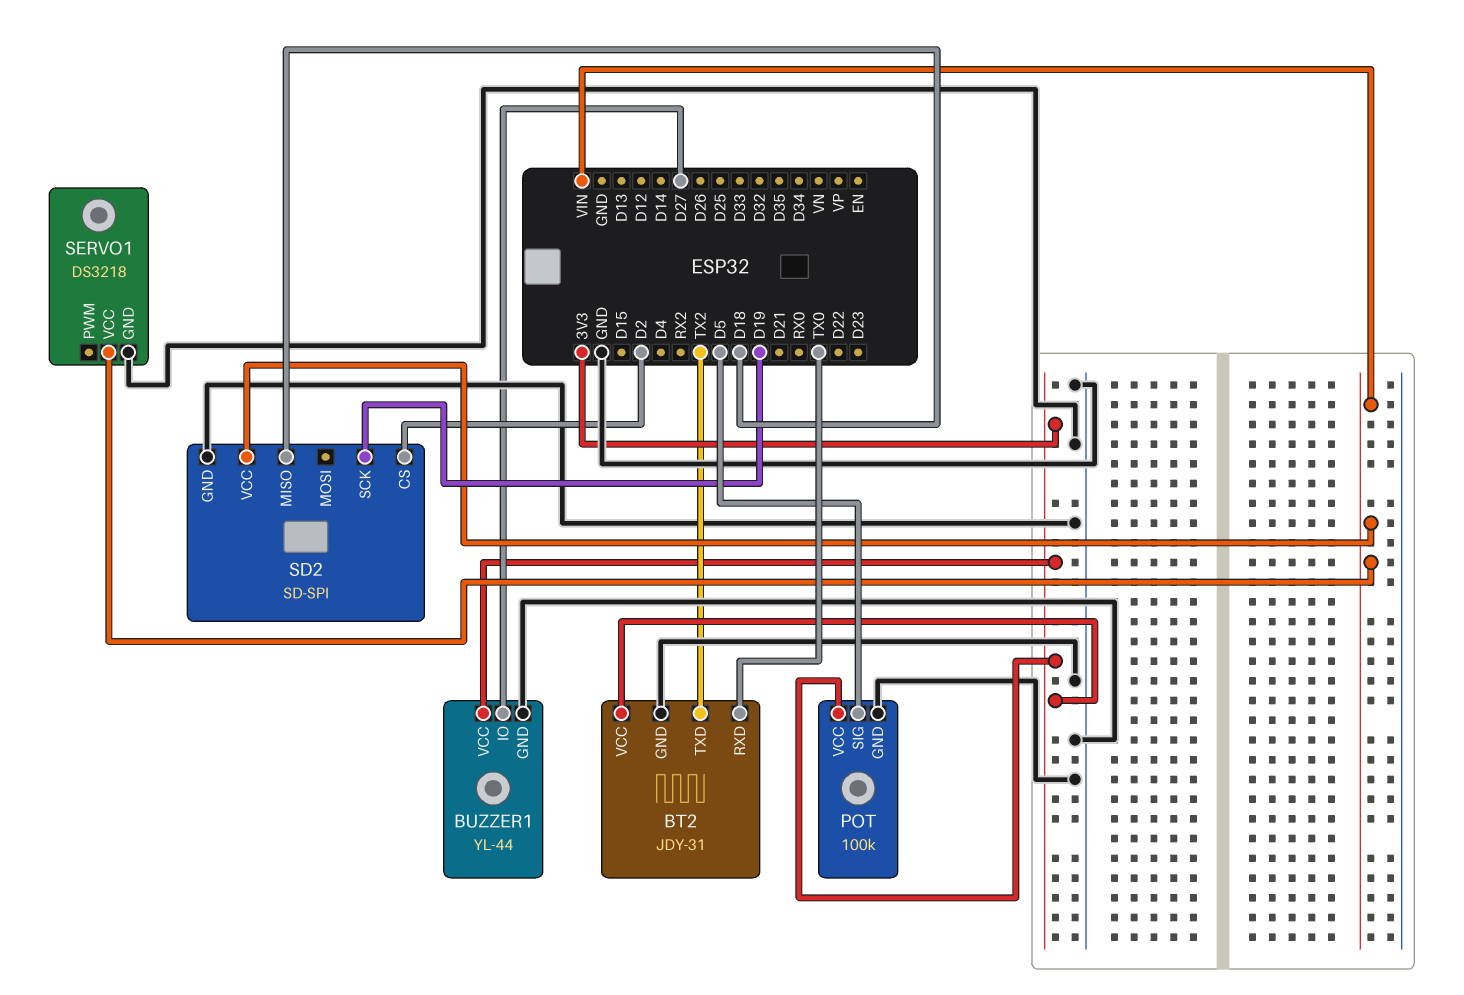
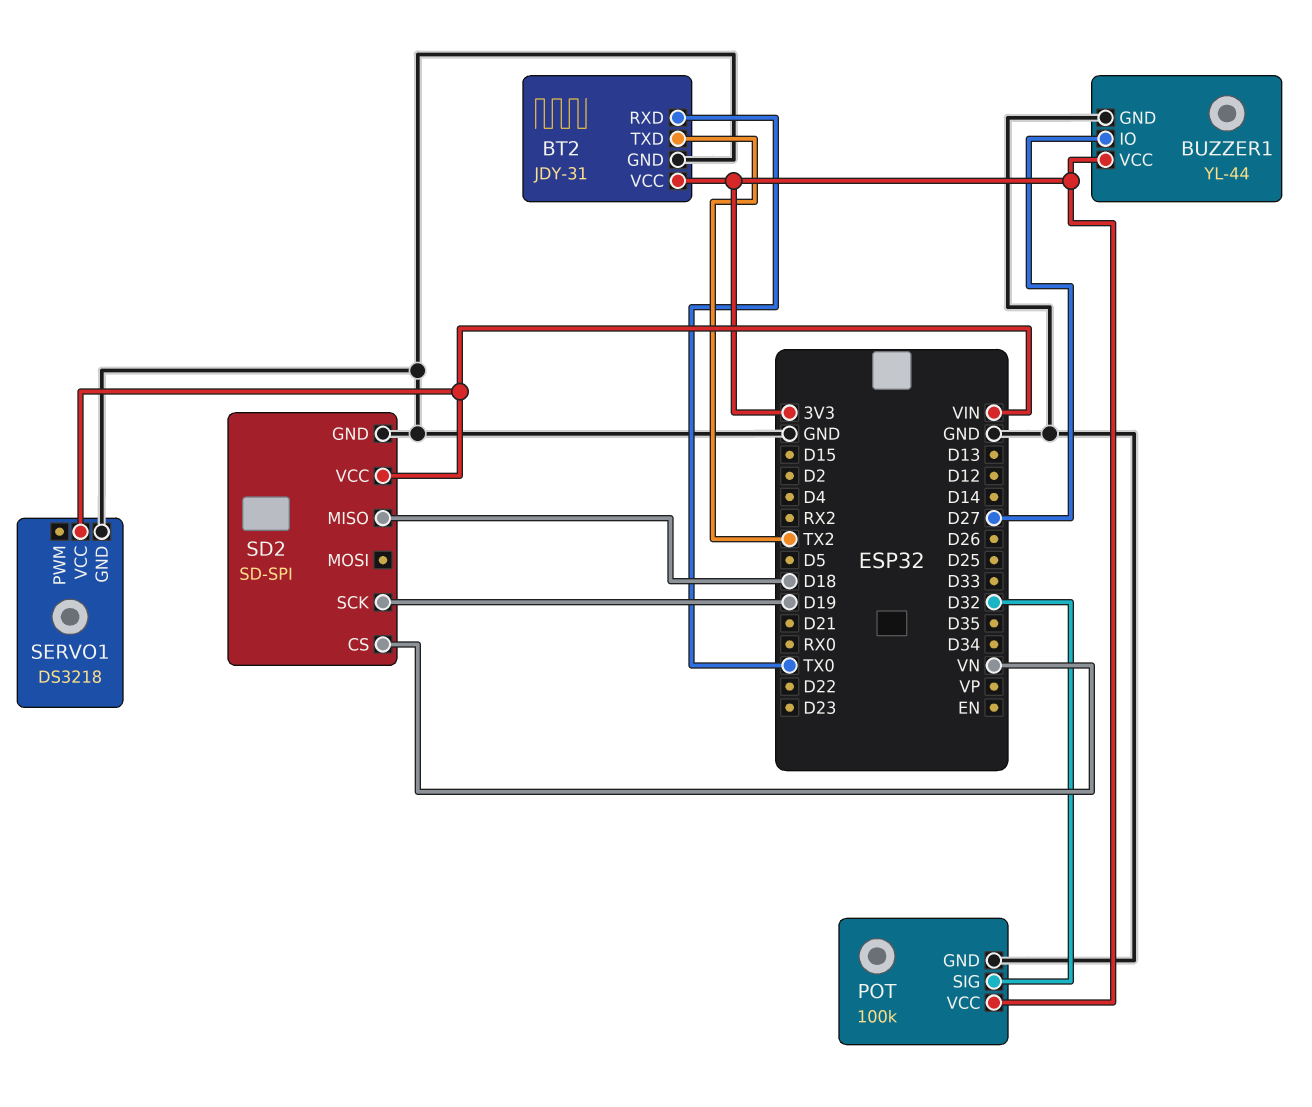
POT pin SIG: D5 -> D32
SD2 pin CS: D2 -> VN

